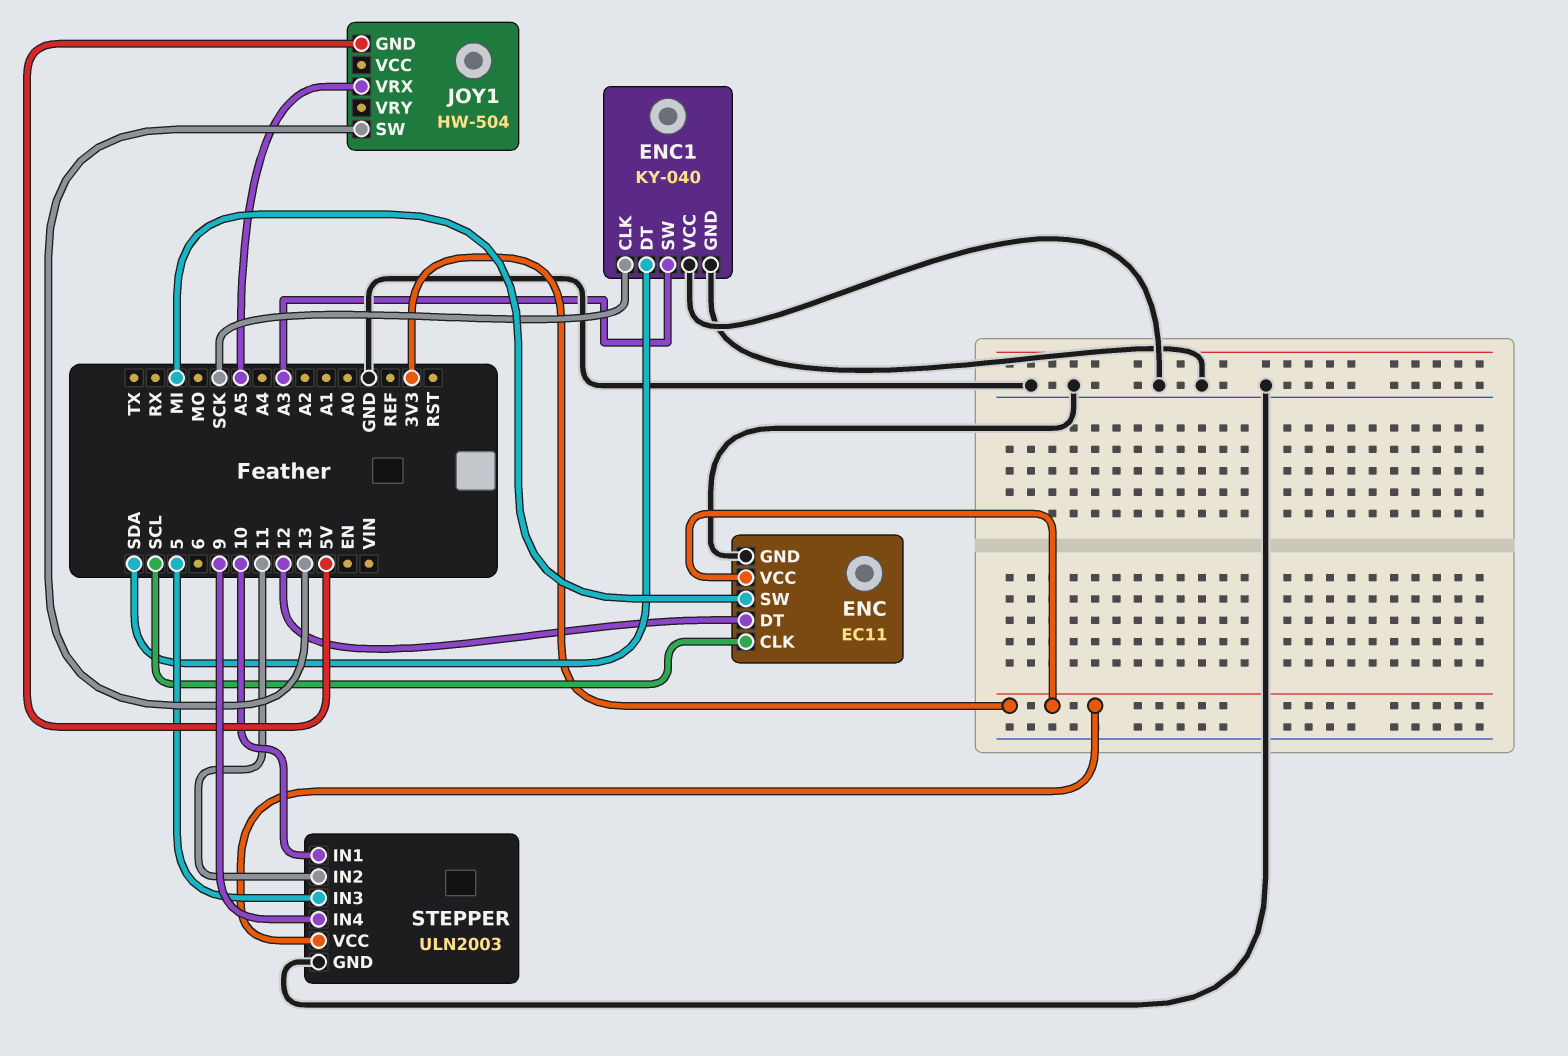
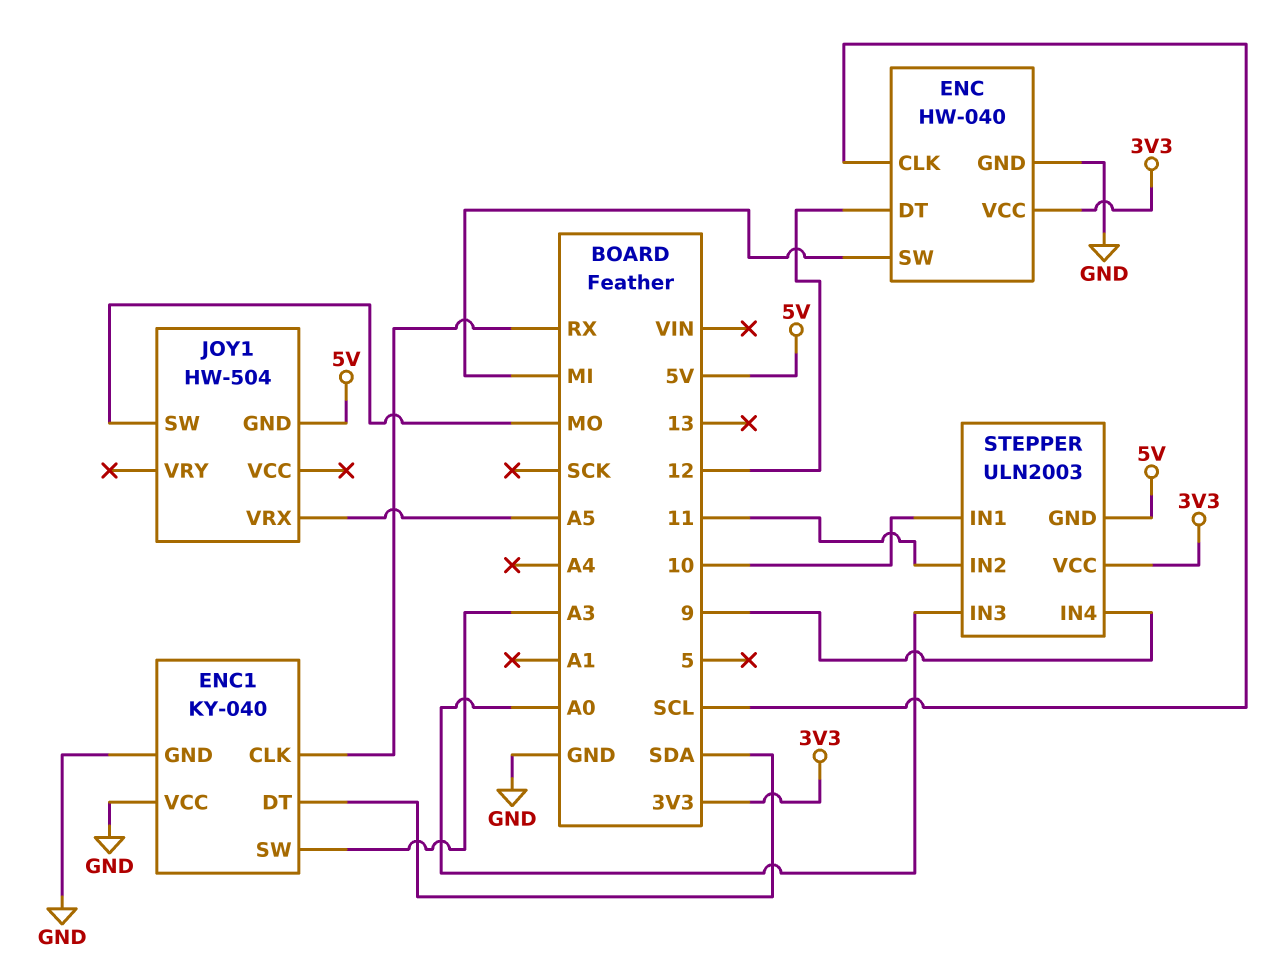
ENC: EC11 -> HW-040
ENC1 pin CLK: SCK -> RX
JOY1 pin SW: 13 -> MO
STEPPER pin GND: GND -> 5V
STEPPER pin IN3: 5 -> A0

